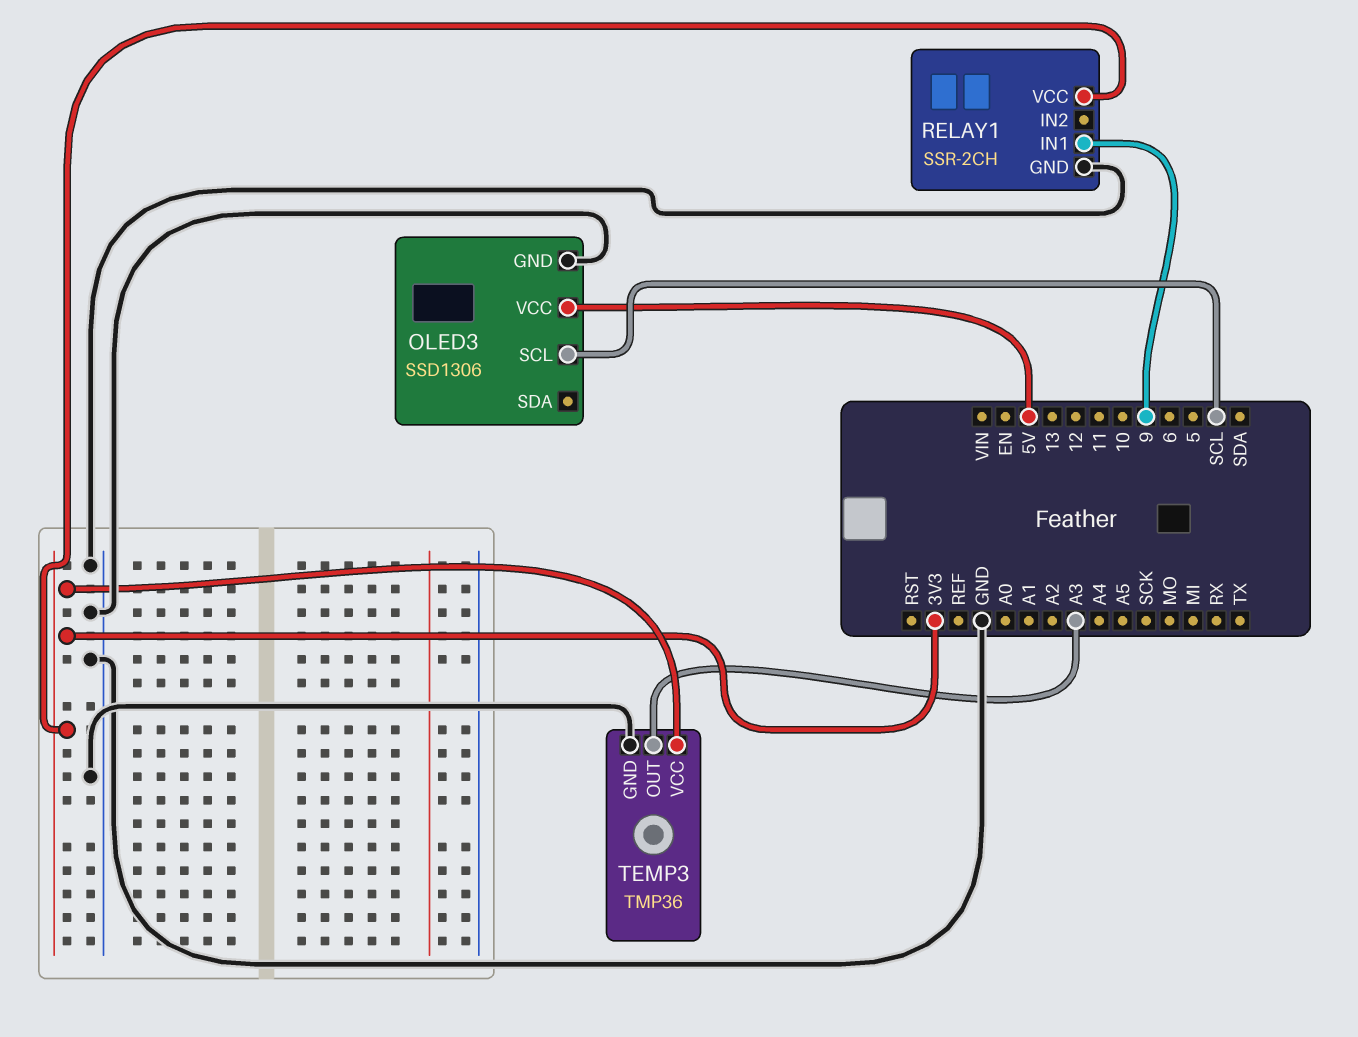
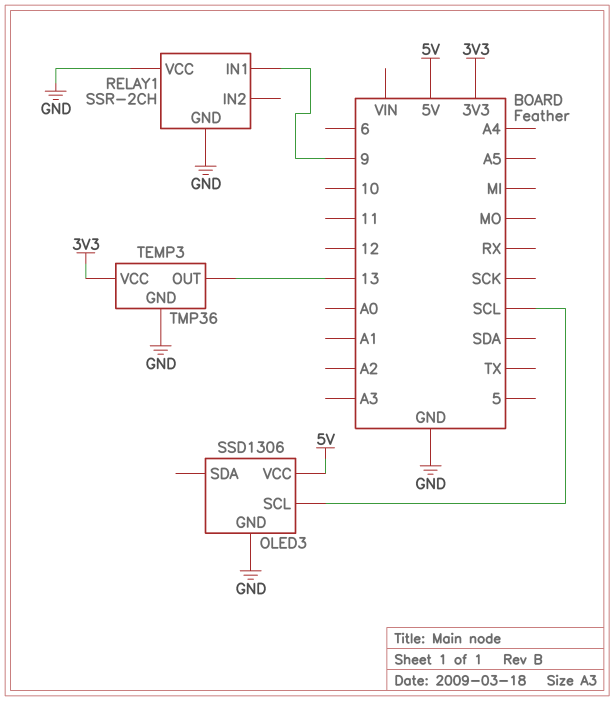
RELAY1 pin VCC: 3V3 -> GND
TEMP3 pin OUT: A3 -> 13

